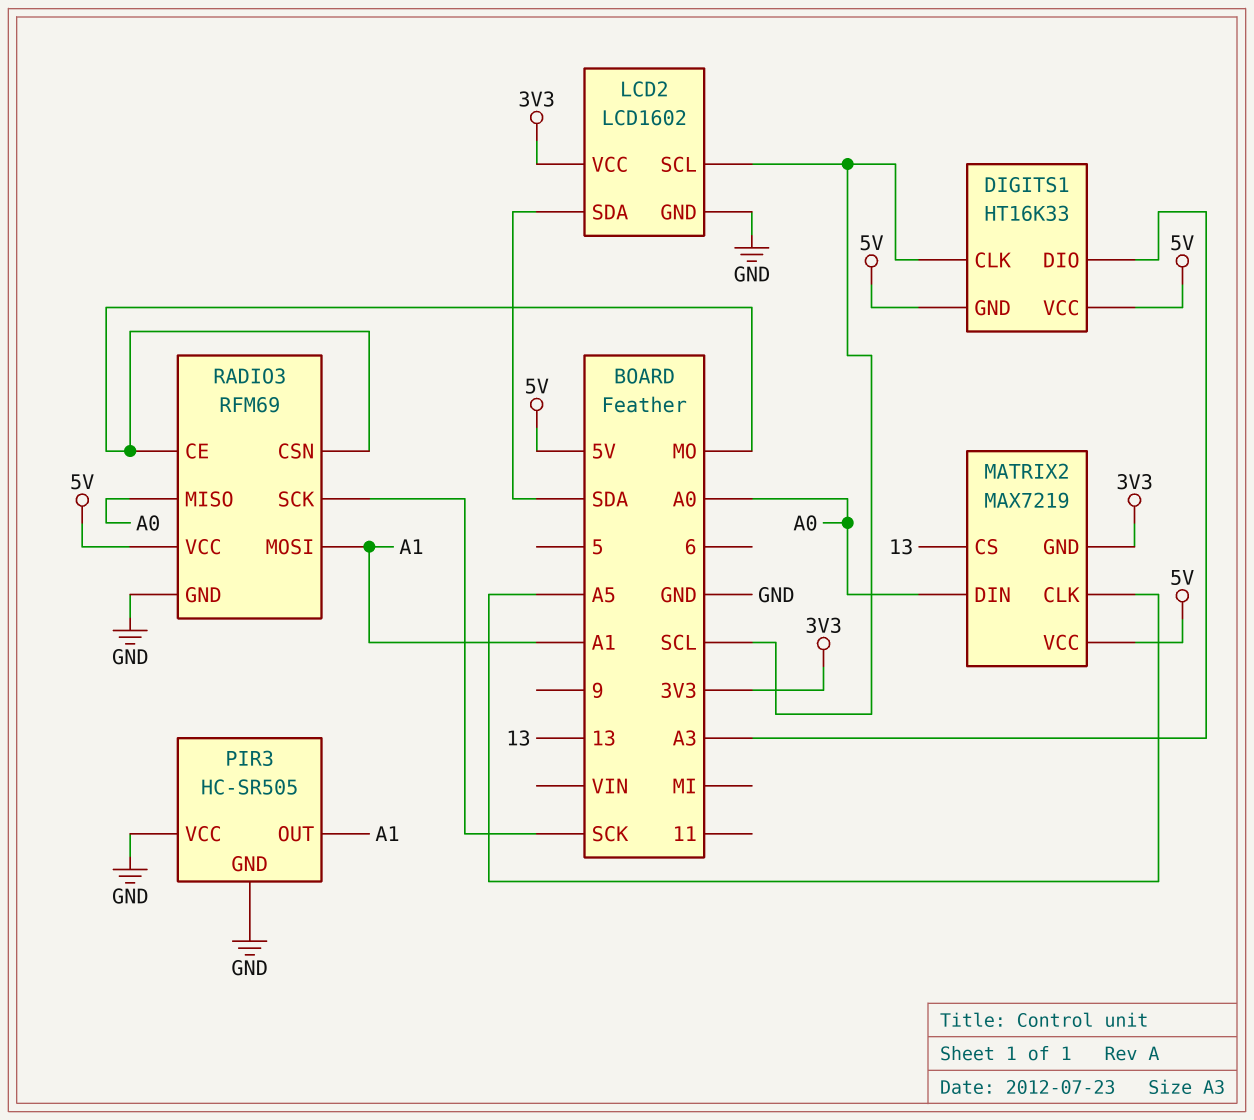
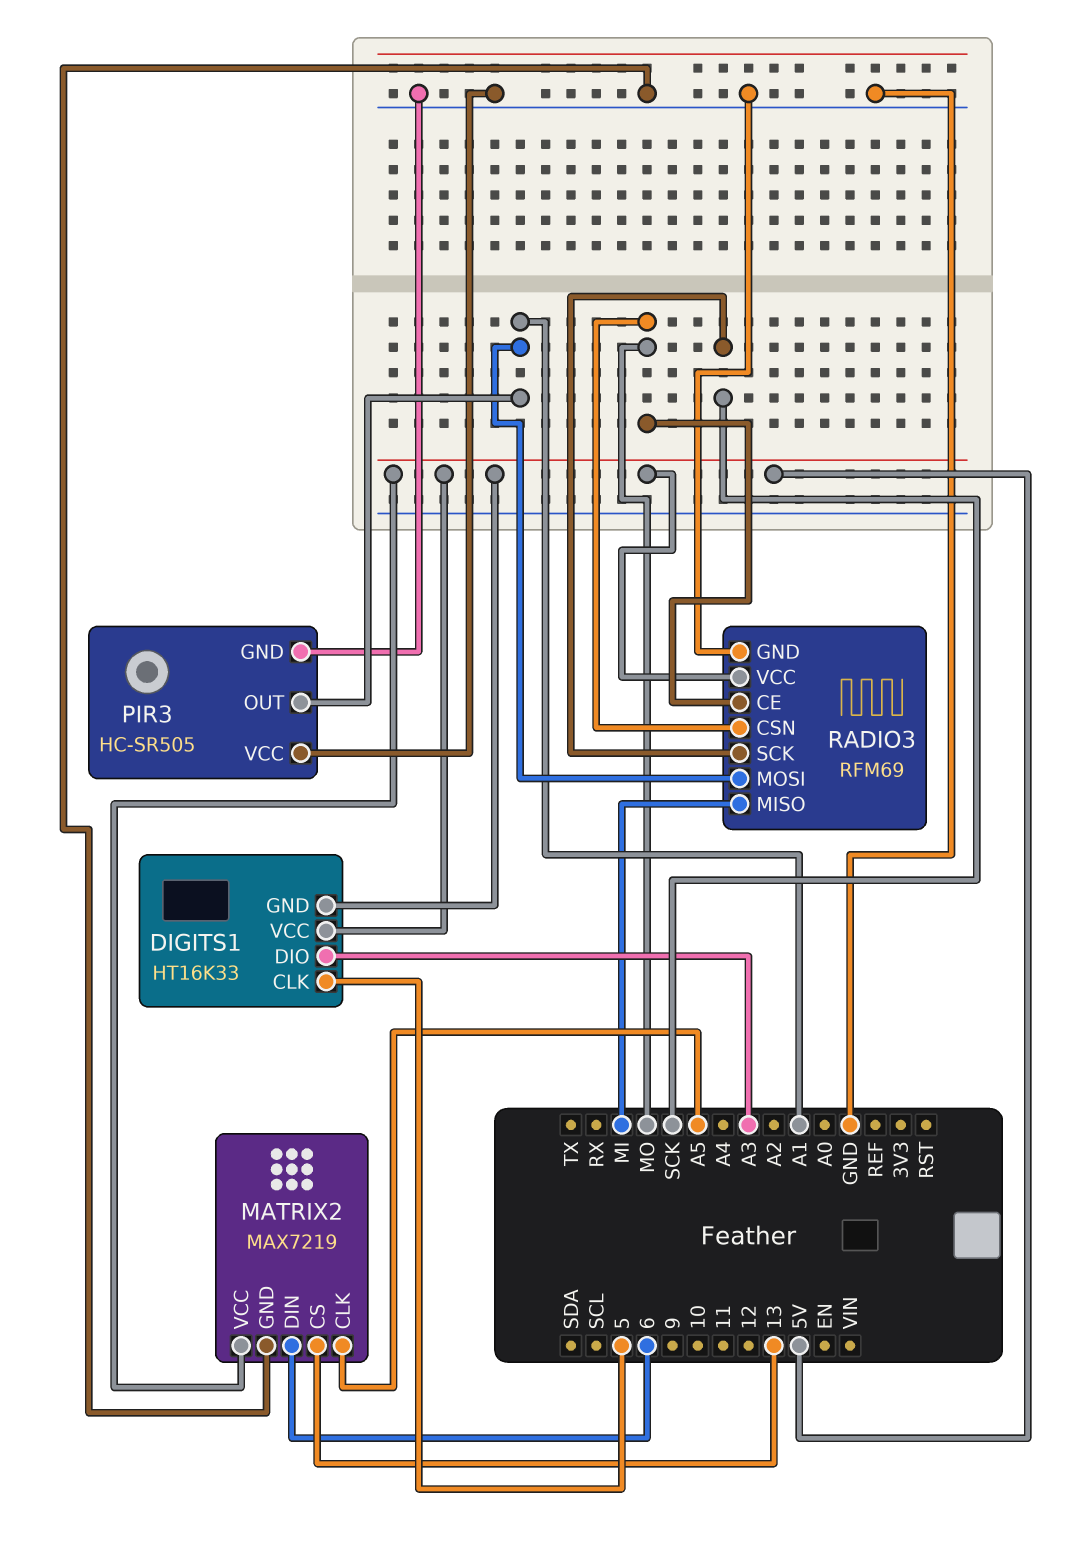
DIGITS1 pin CLK: SCL -> 5
LCD2: LCD1602 -> none
LCD2 pin GND: GND -> none
LCD2 pin SCL: SCL -> none
LCD2 pin SDA: SDA -> none
LCD2 pin VCC: 3V3 -> none
MATRIX2 pin DIN: A0 -> 6
MATRIX2 pin GND: 3V3 -> GND
RADIO3 pin MISO: A0 -> MI

